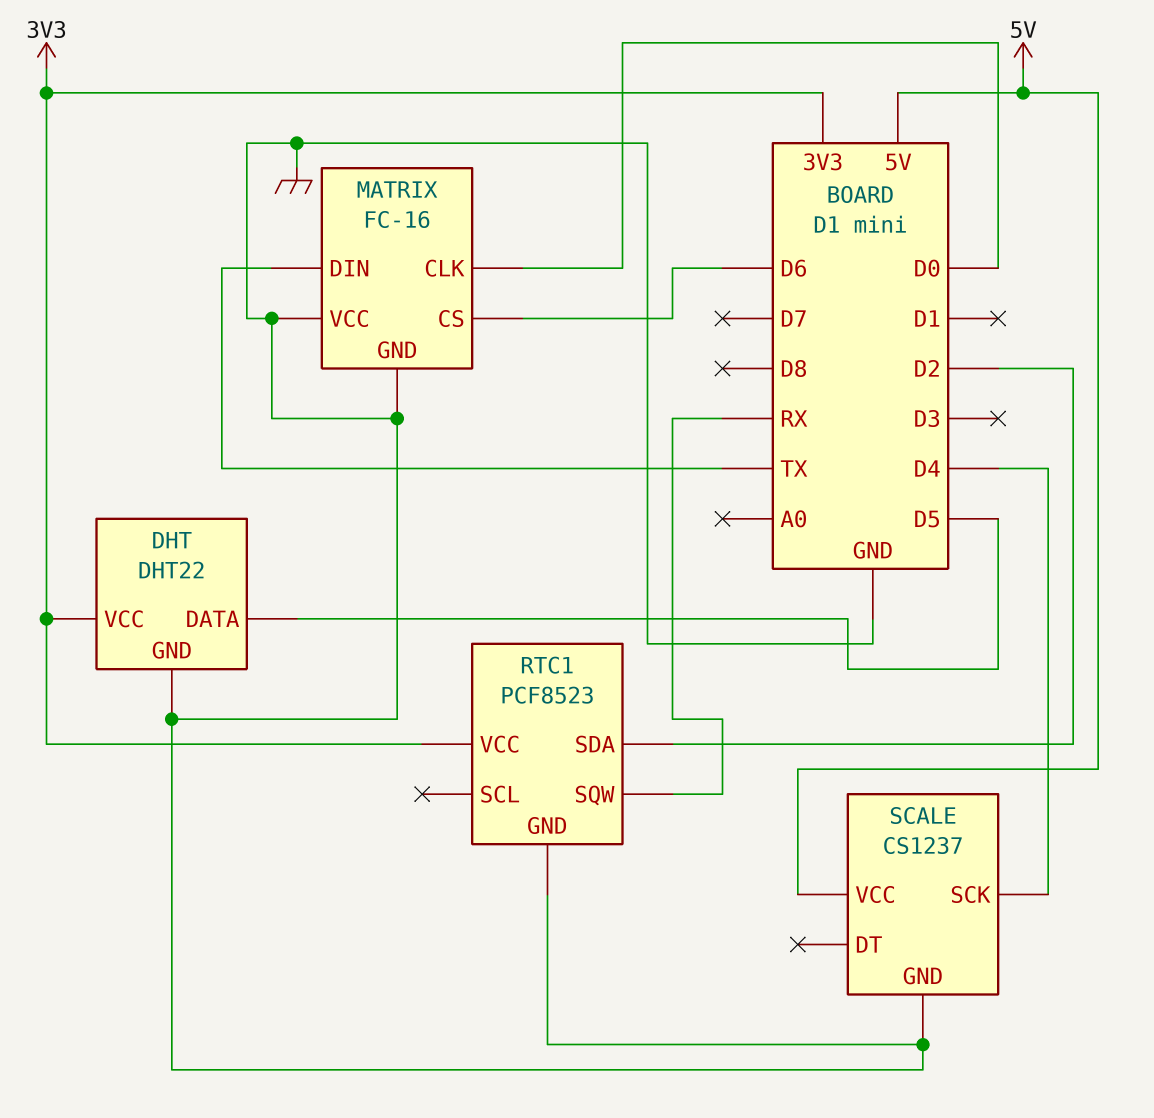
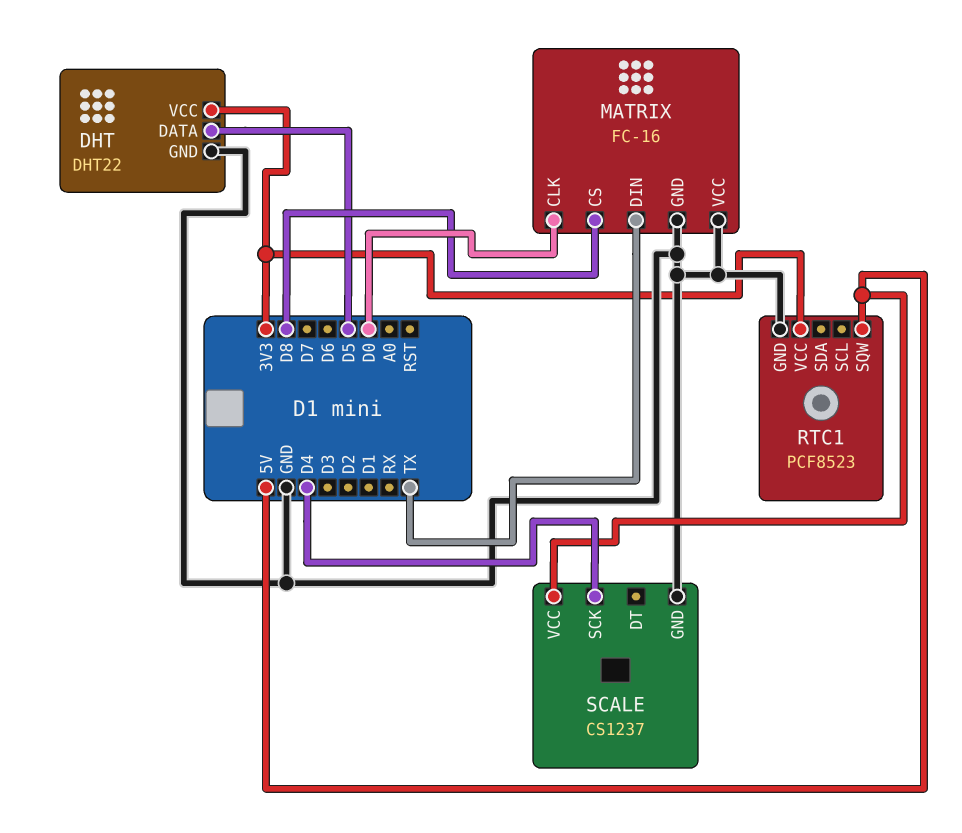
MATRIX pin CS: D6 -> D8
RTC1 pin SDA: D2 -> none
RTC1 pin SQW: RX -> 5V

